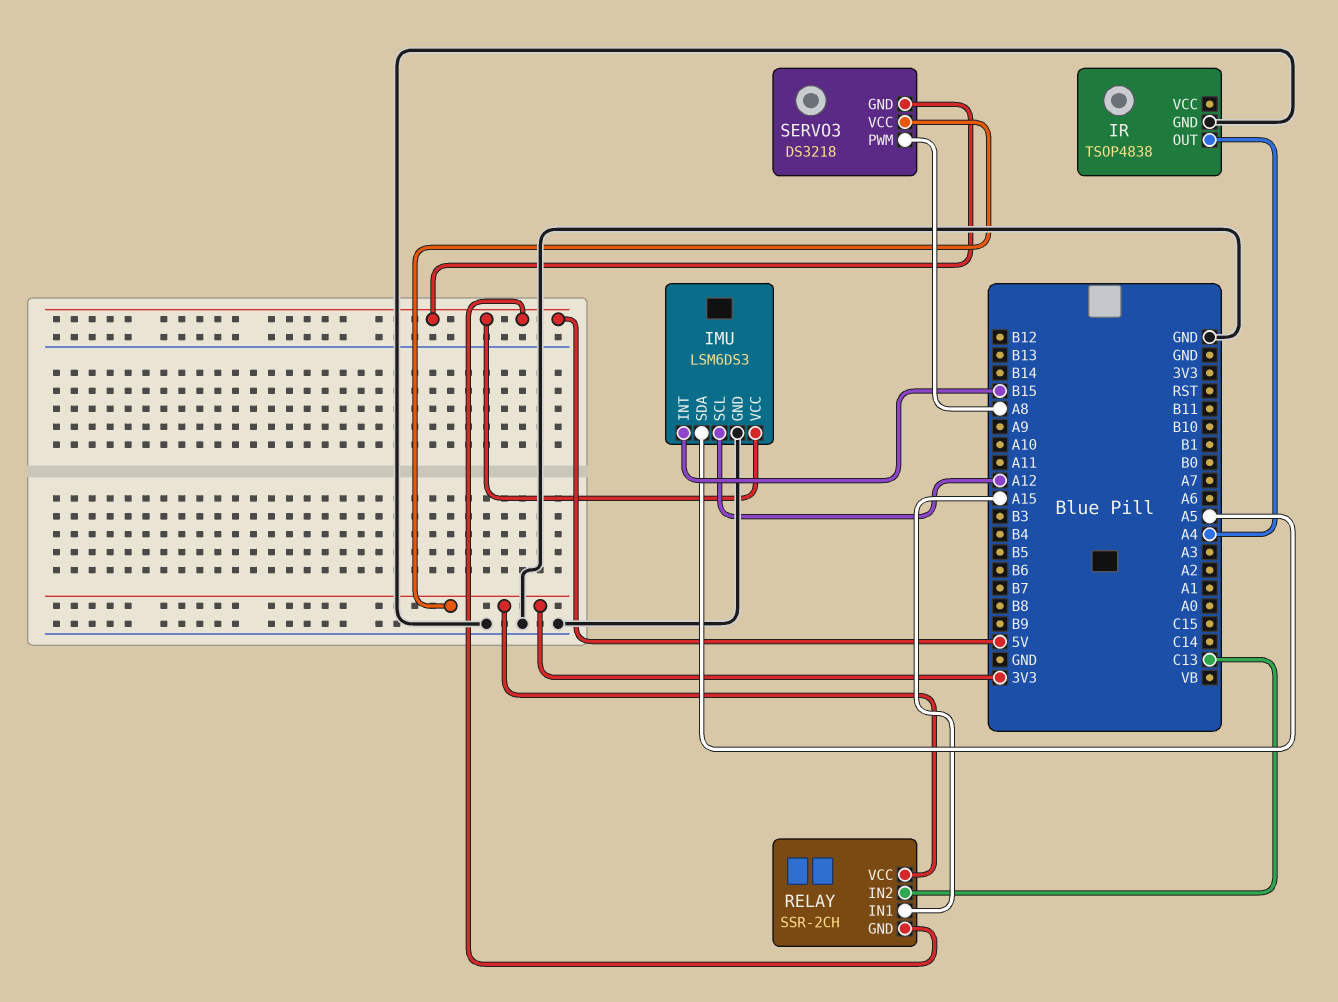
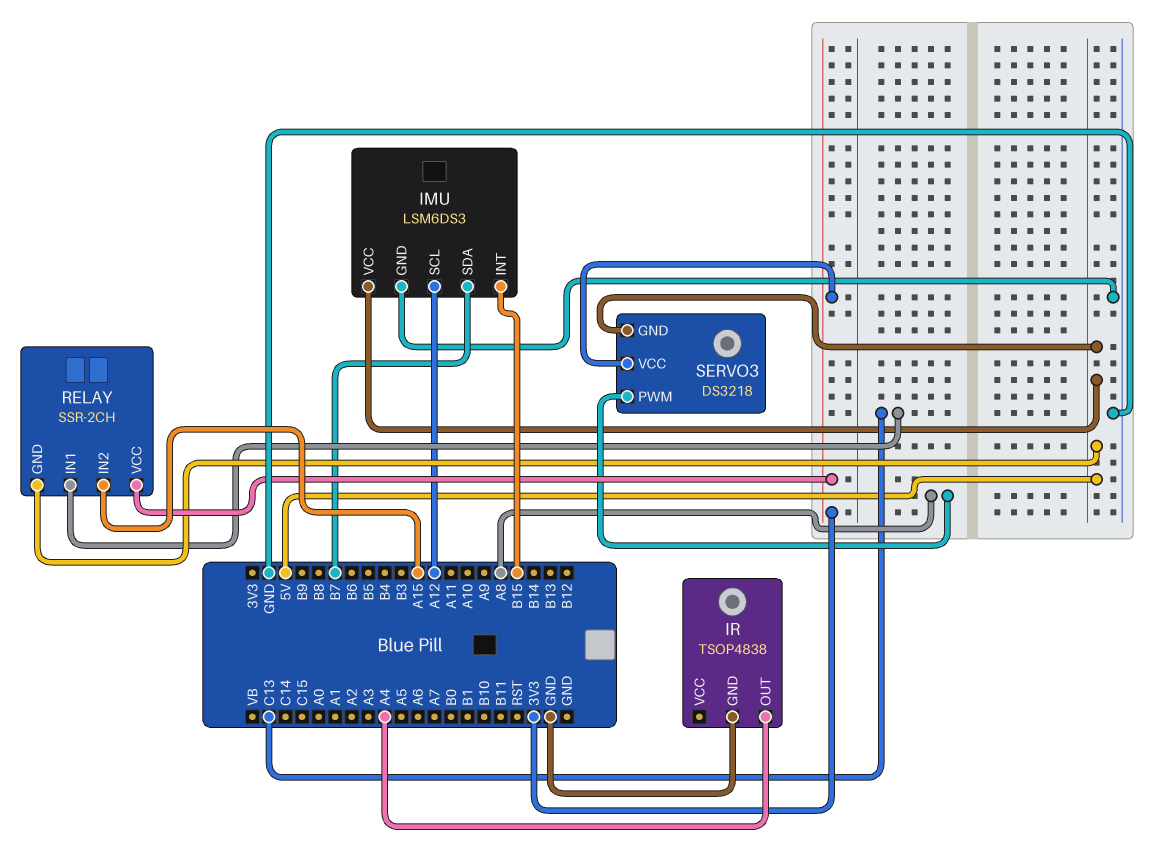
IMU pin SDA: A5 -> B7
RELAY pin IN1: A15 -> C13
RELAY pin IN2: C13 -> A15

